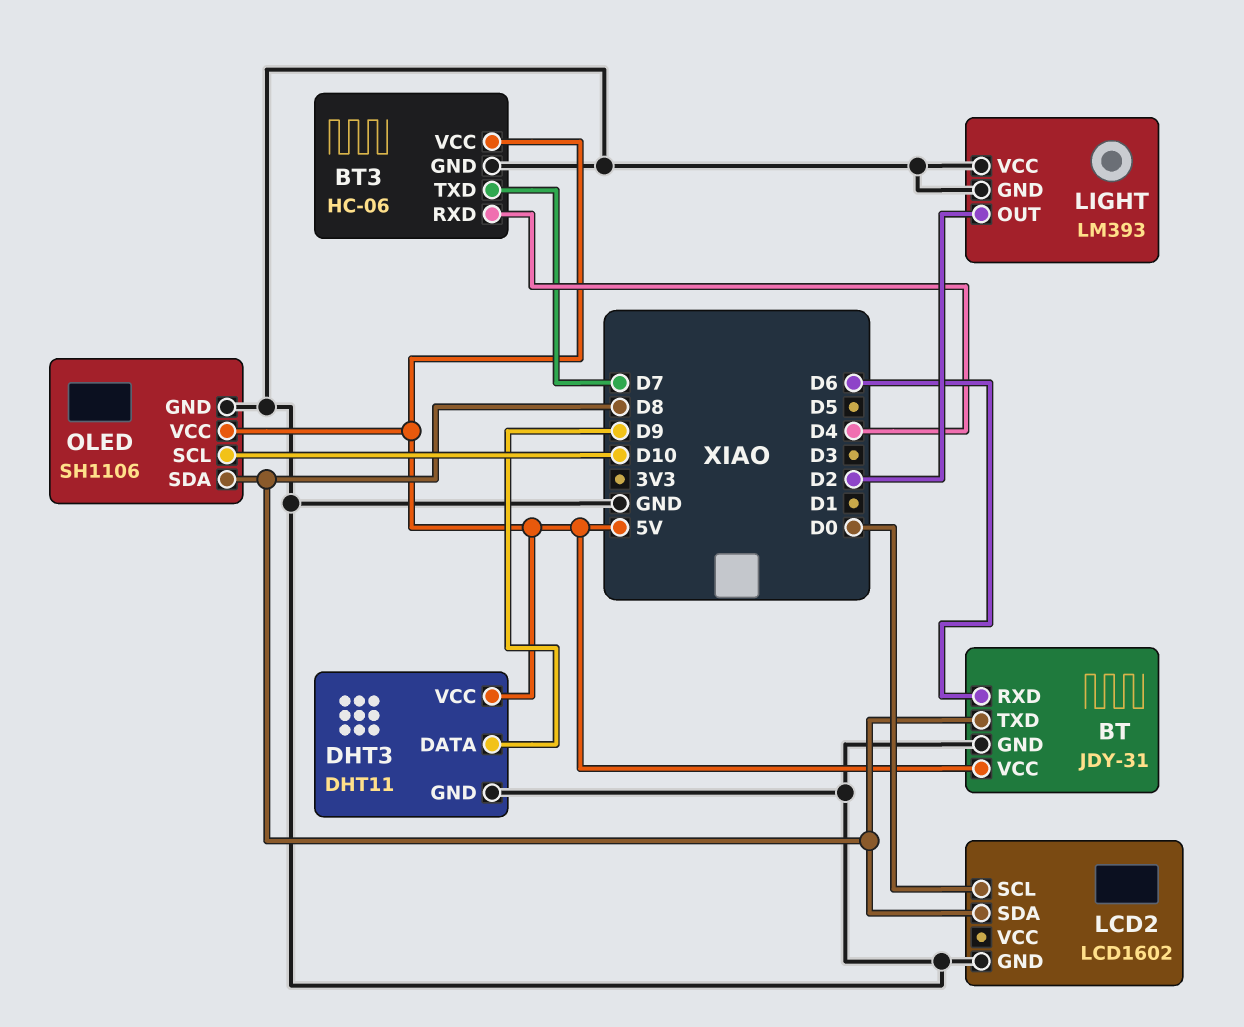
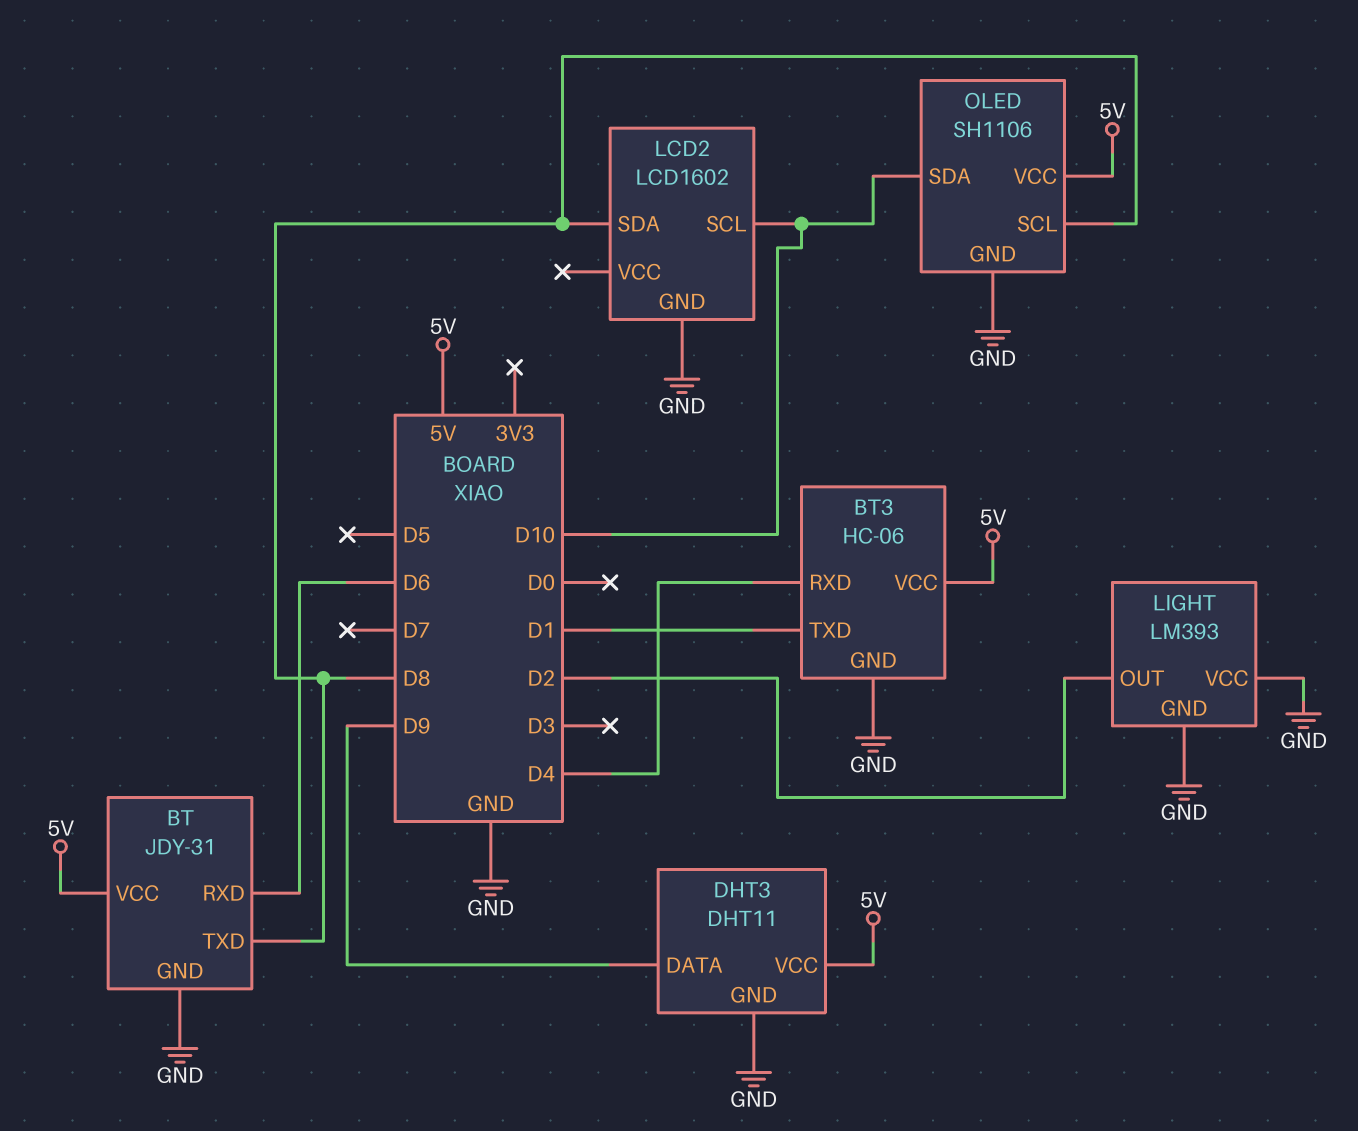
BT3 pin TXD: D7 -> D1
LCD2 pin SCL: D0 -> D10
OLED pin SCL: D10 -> D8
OLED pin SDA: D8 -> D10

